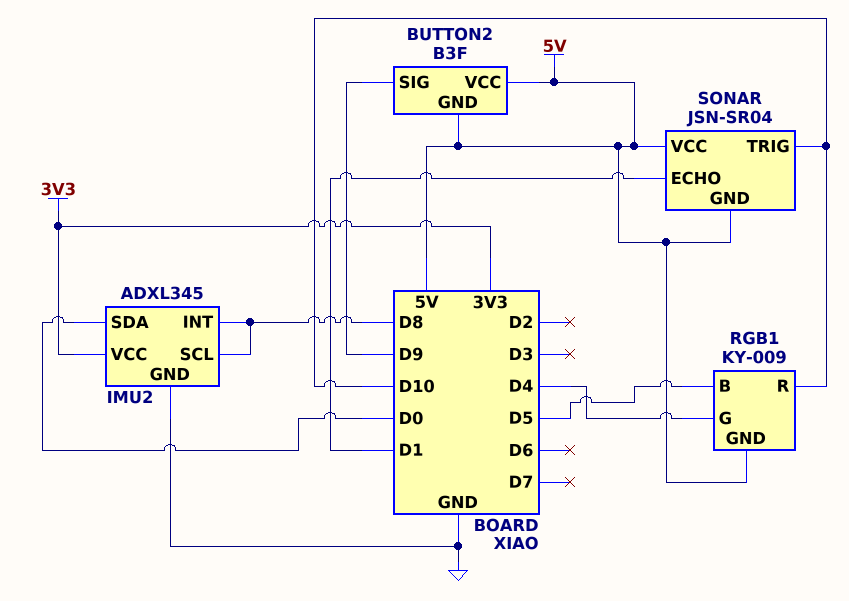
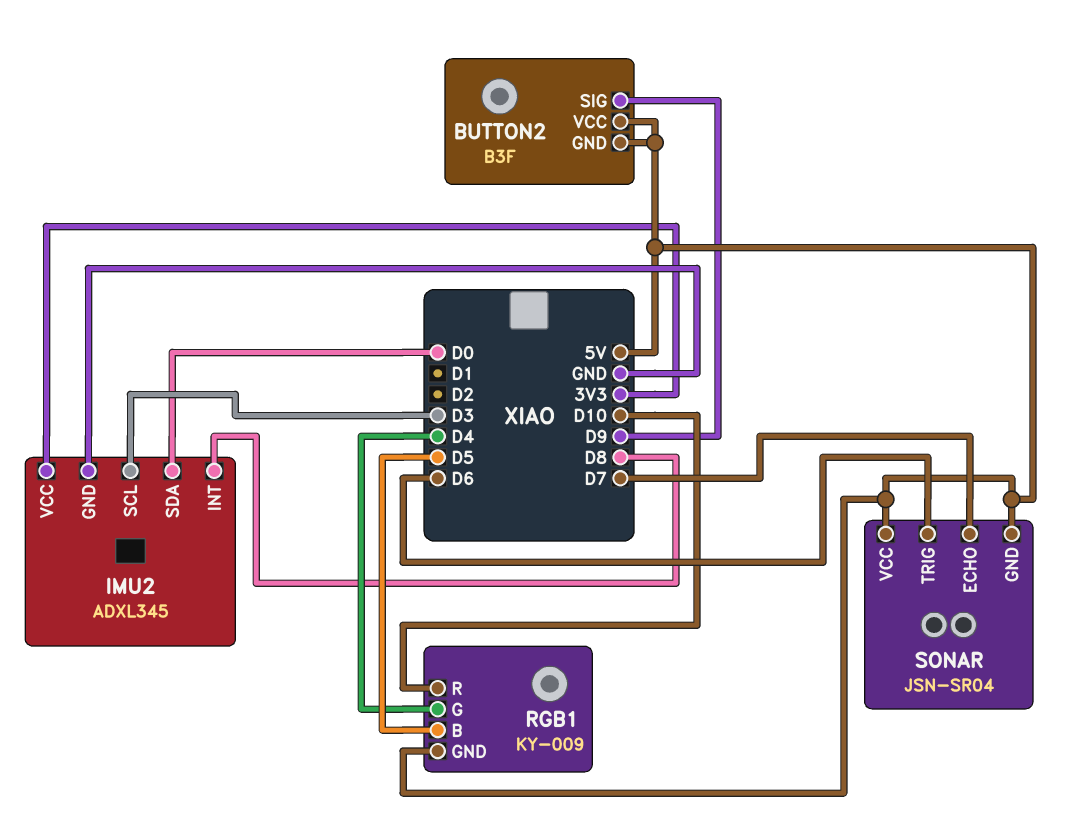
IMU2 pin SCL: D8 -> D3
SONAR pin ECHO: D1 -> D7
SONAR pin TRIG: D10 -> D6

